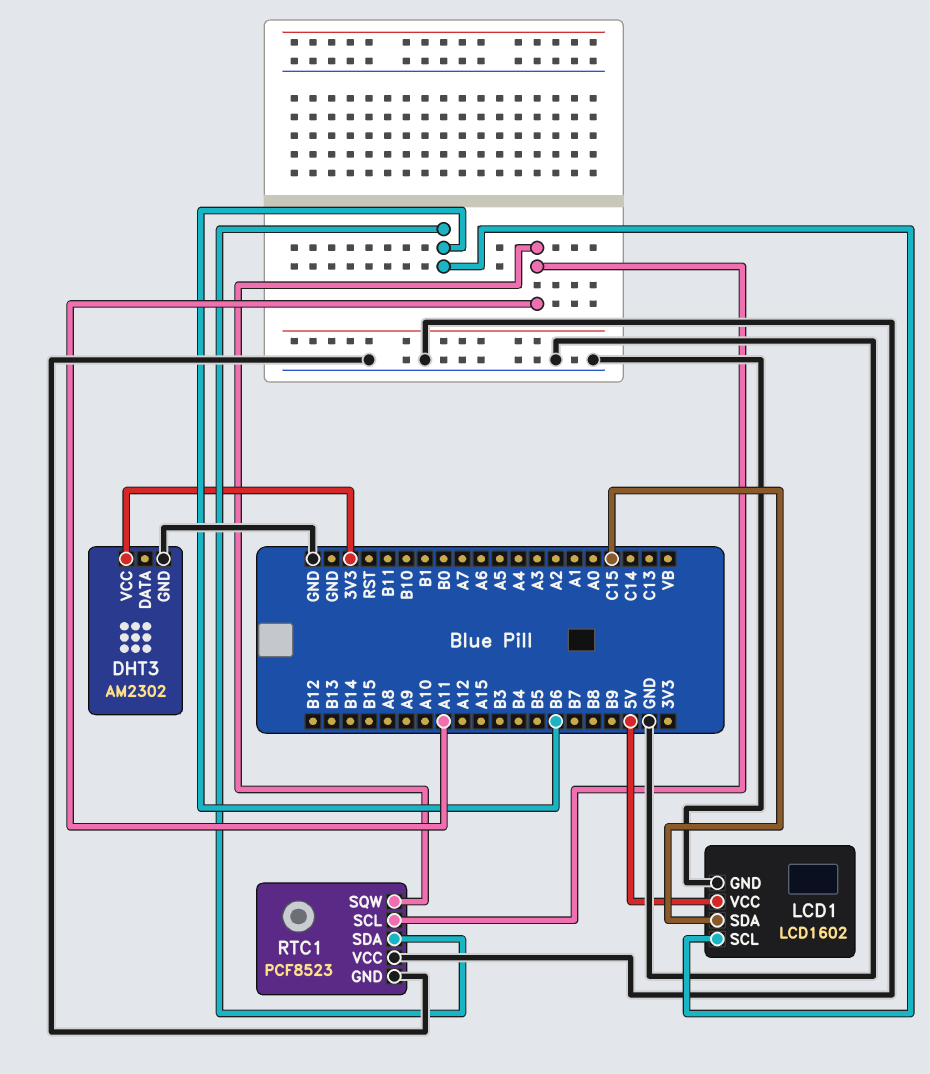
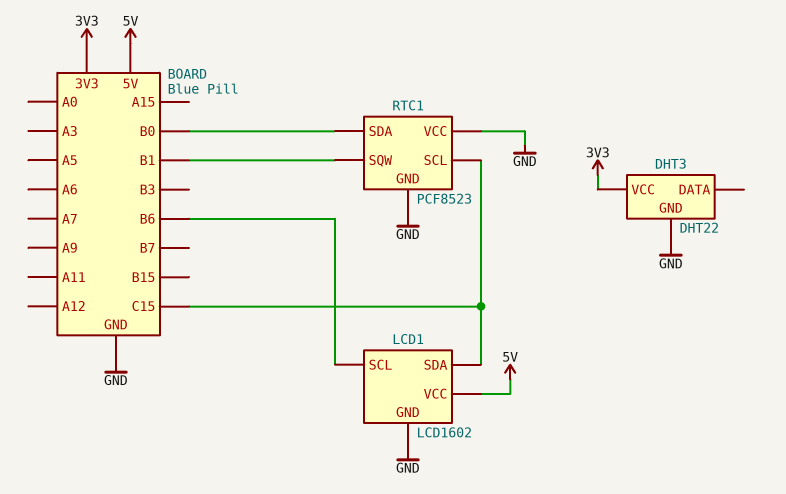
DHT3: AM2302 -> DHT22
RTC1 pin SCL: A11 -> C15
RTC1 pin SDA: B6 -> B0
RTC1 pin SQW: A11 -> B1

